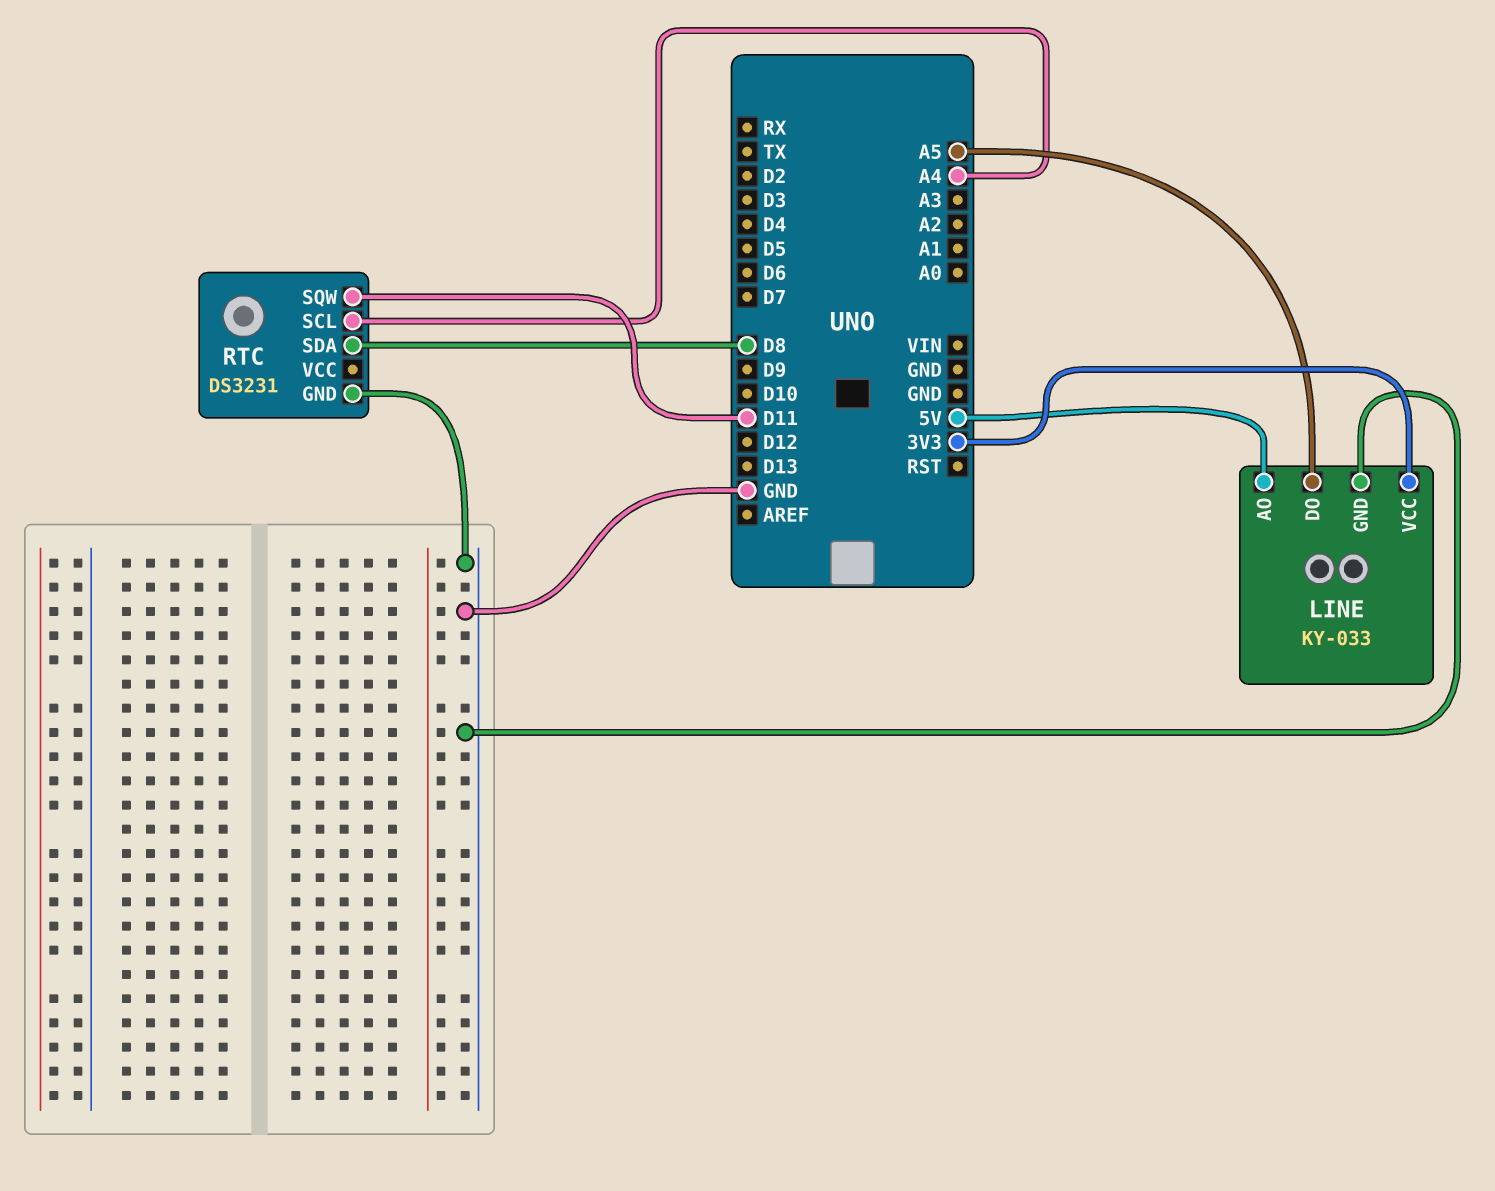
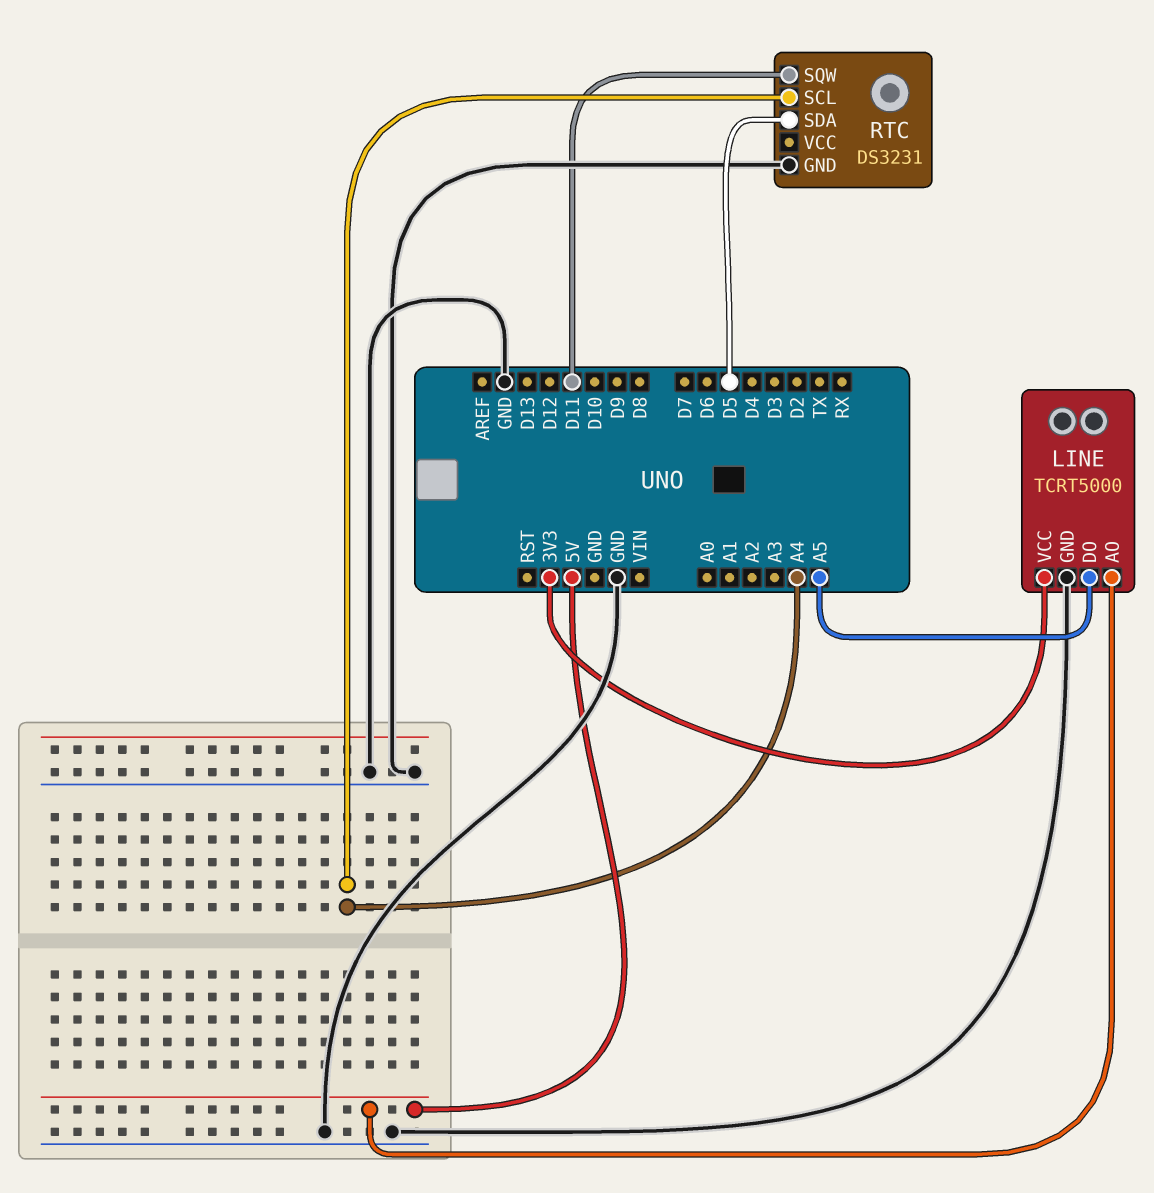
LINE: KY-033 -> TCRT5000
RTC pin SDA: D8 -> D5

